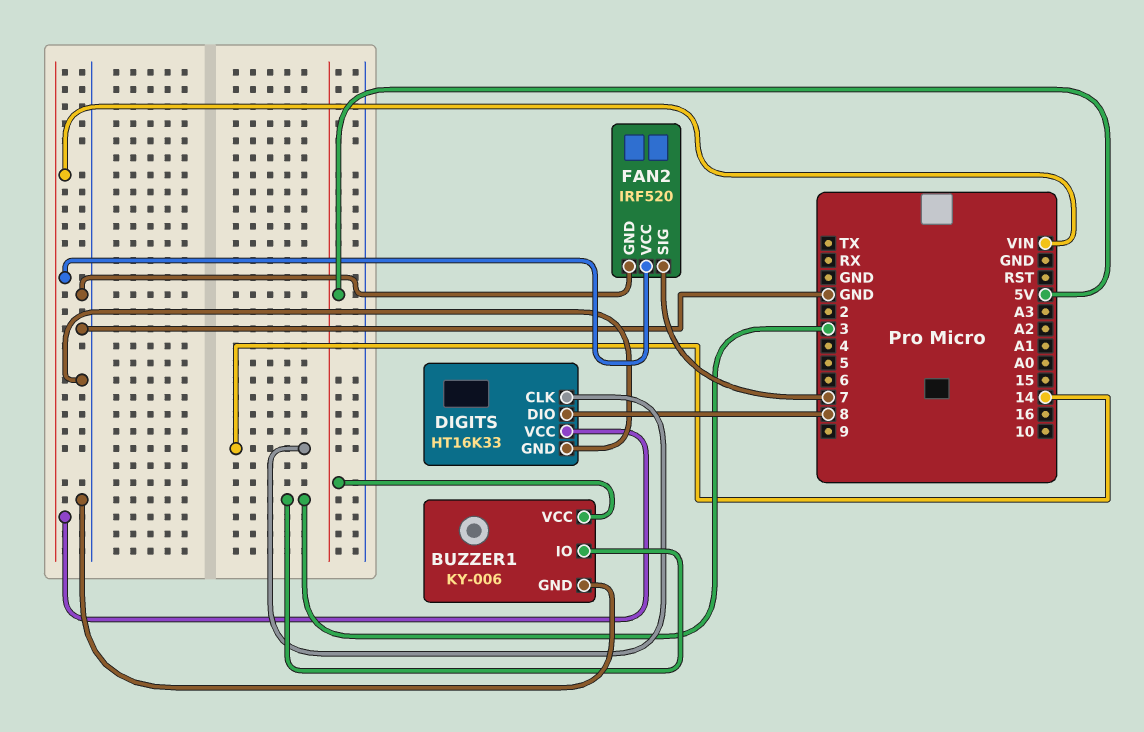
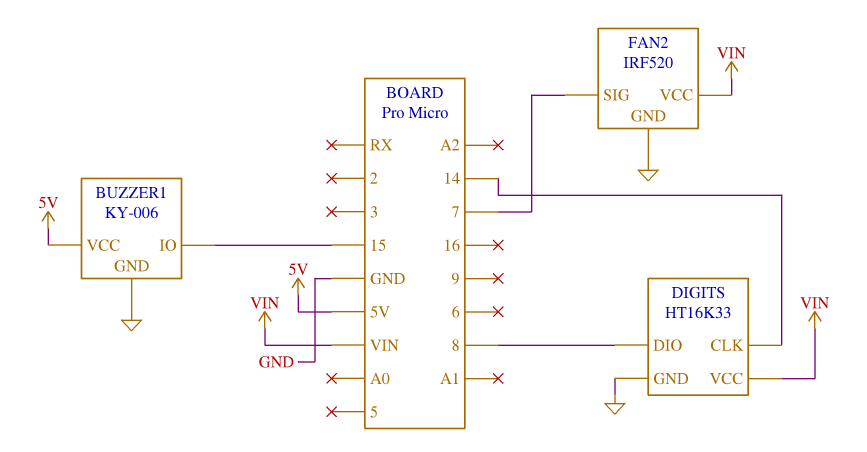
BUZZER1 pin IO: 3 -> 15

